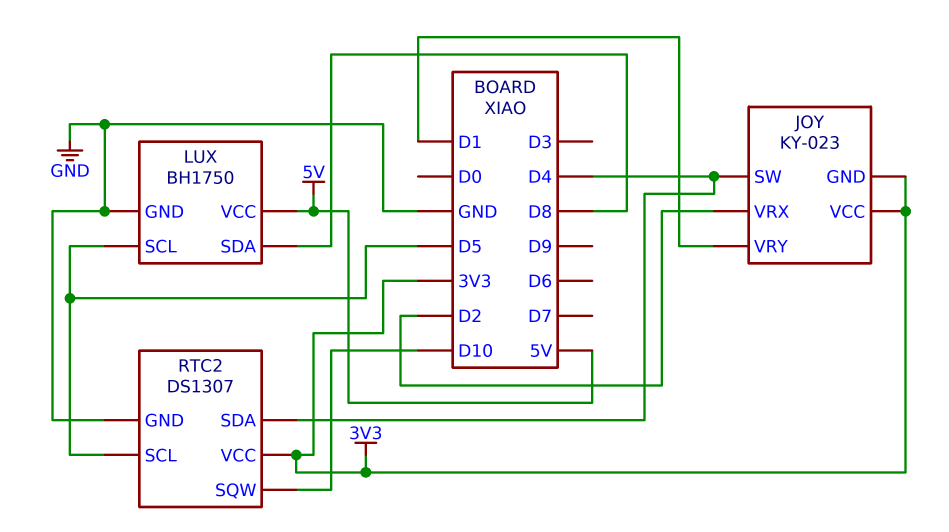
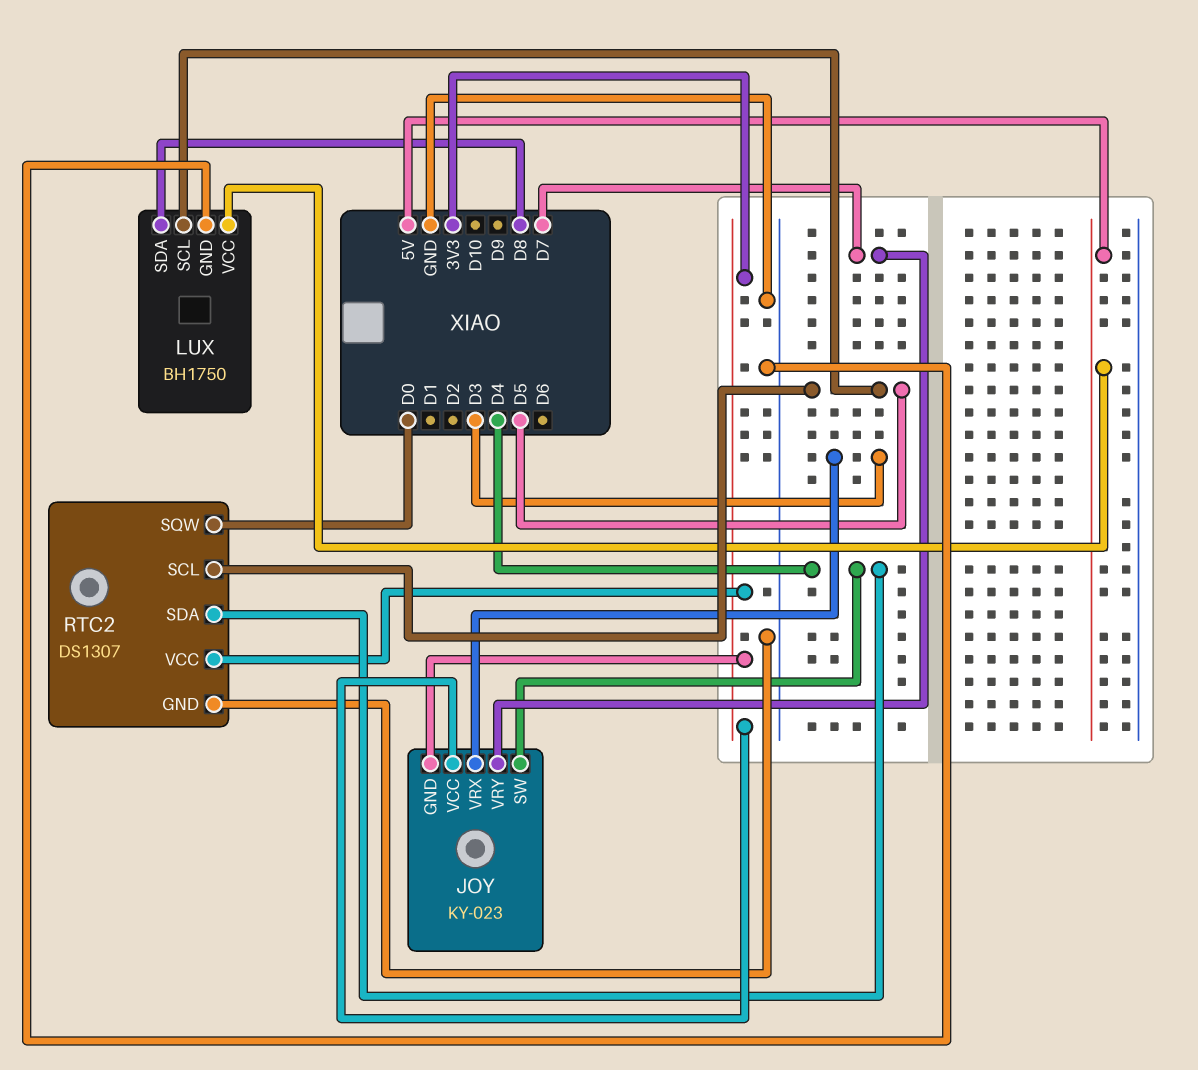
JOY pin VRX: D2 -> D3
JOY pin VRY: D1 -> D7
RTC2 pin SQW: D10 -> D0

